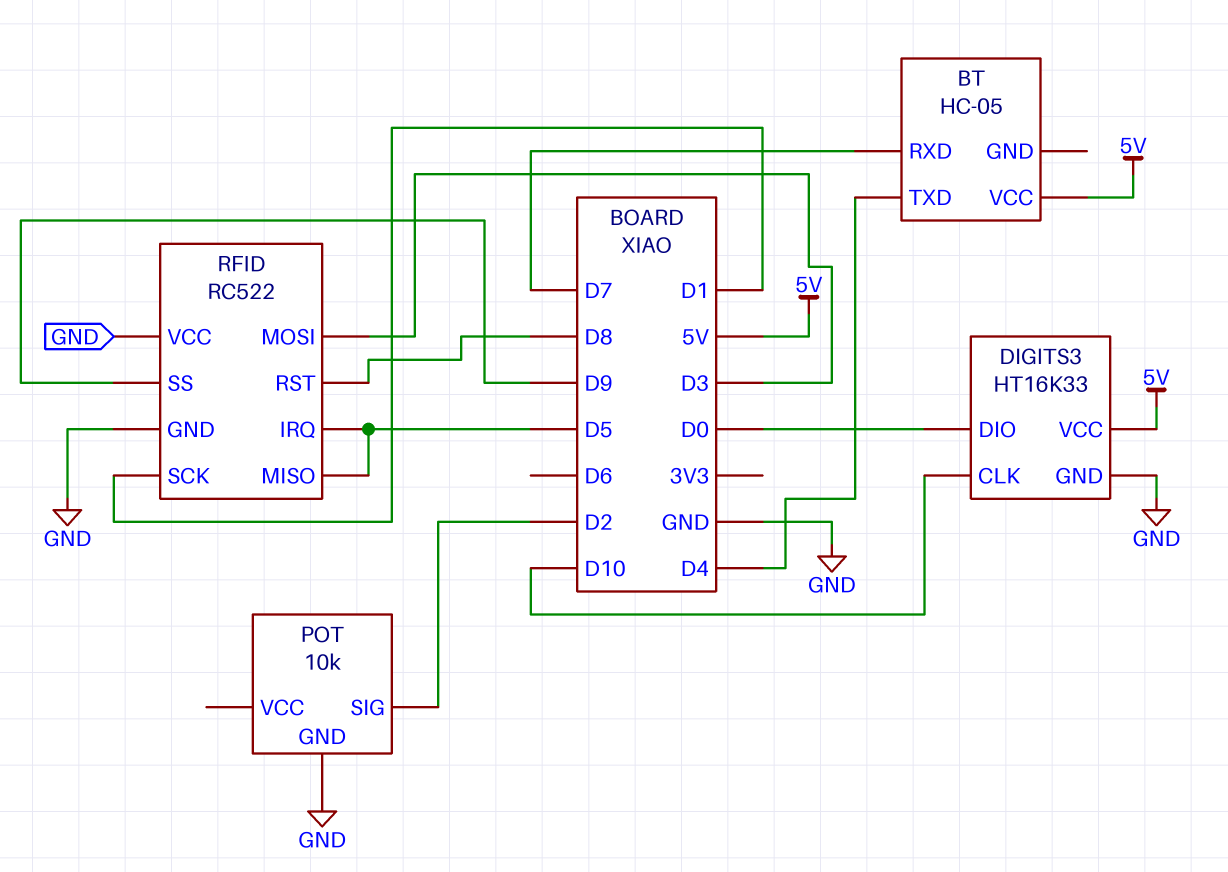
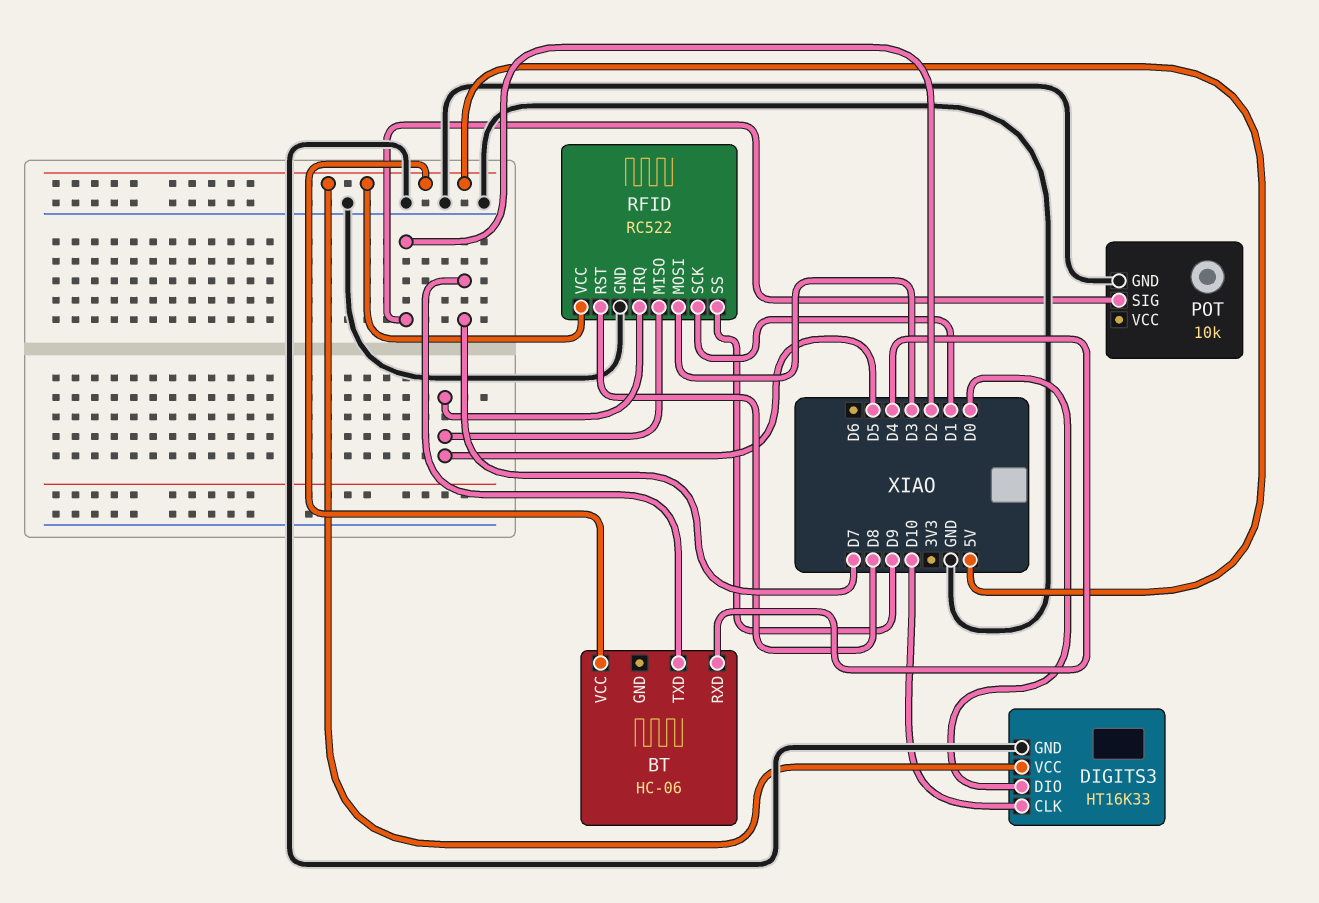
BT: HC-05 -> HC-06
BT pin RXD: D7 -> D4
BT pin TXD: D4 -> D7
RFID pin VCC: GND -> 5V

